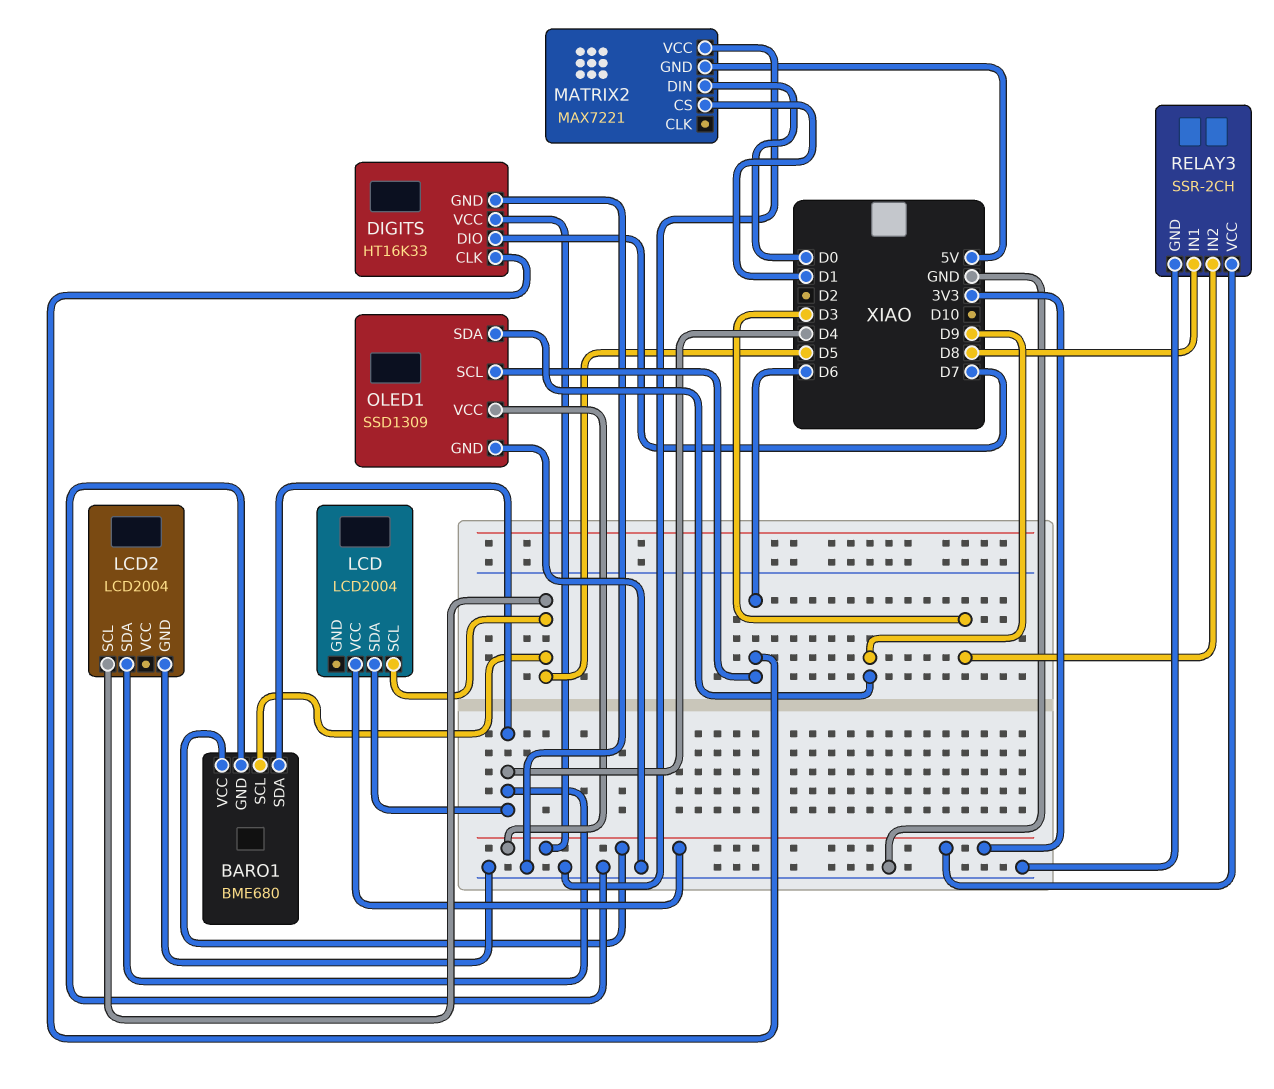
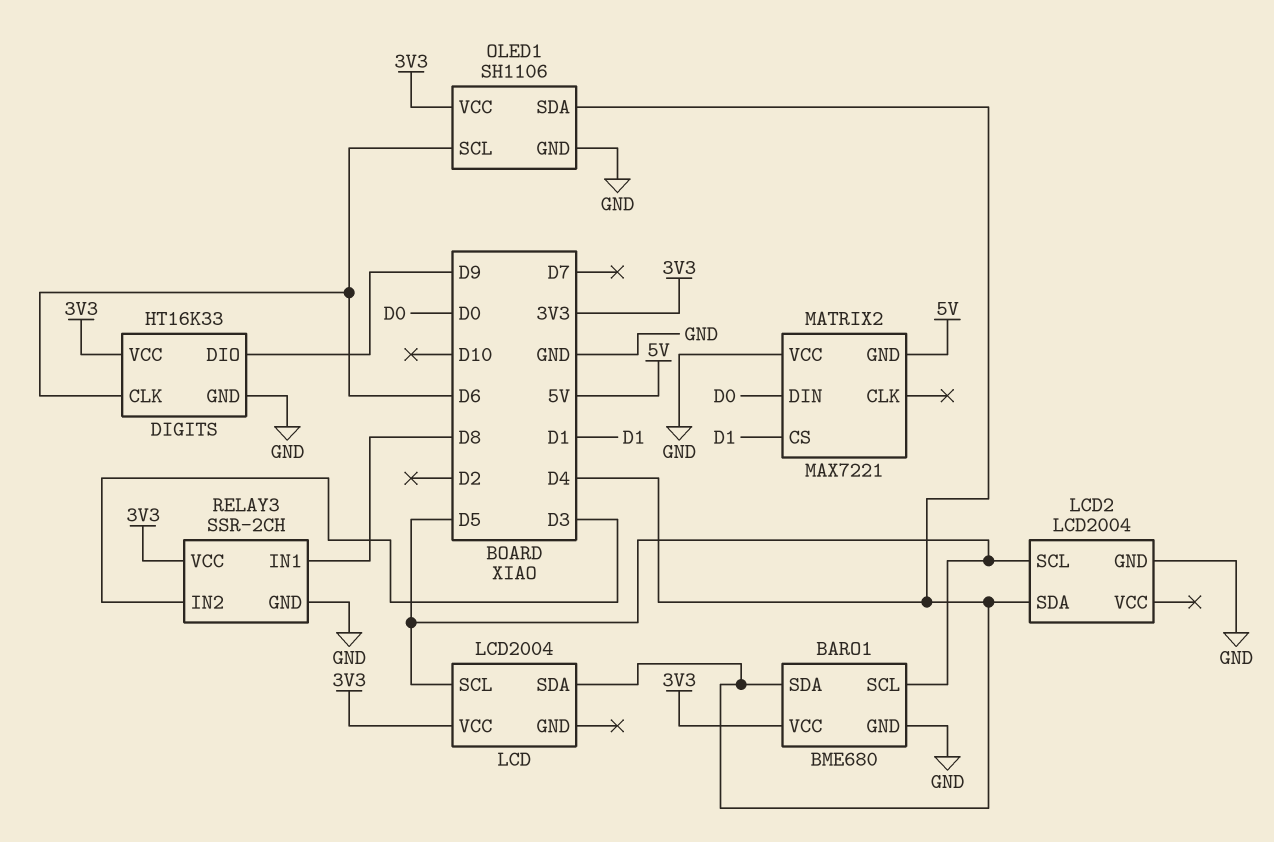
DIGITS pin DIO: D7 -> D9
OLED1: SSD1309 -> SH1106
OLED1 pin SDA: D9 -> D4

